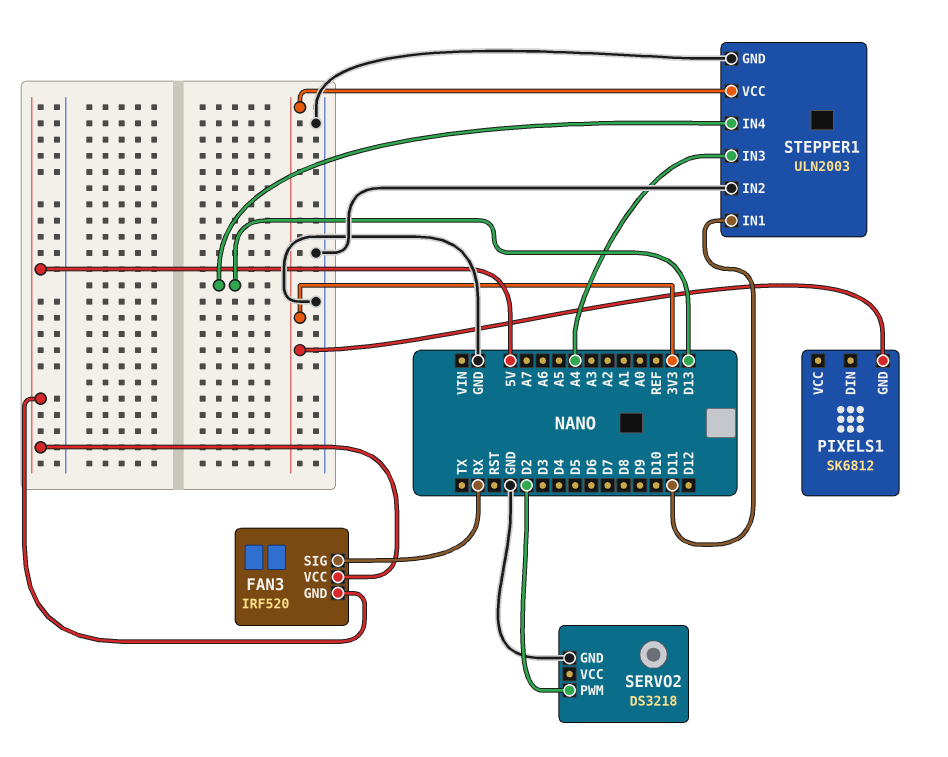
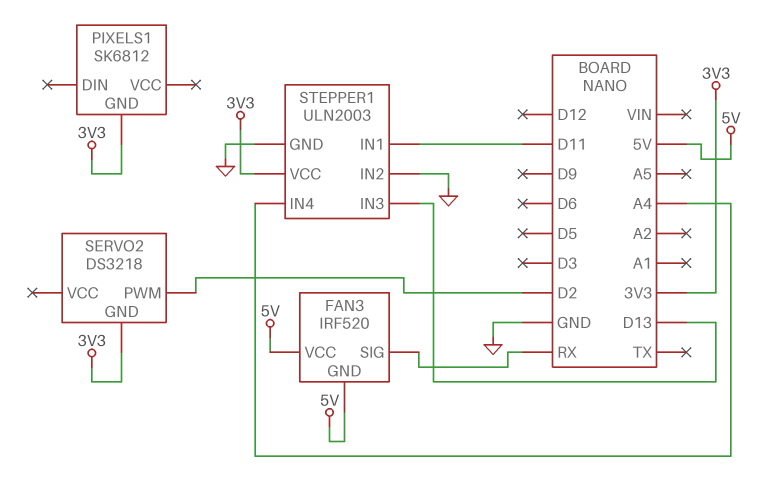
SERVO2 pin GND: GND -> 3V3
STEPPER1 pin IN3: A4 -> D13
STEPPER1 pin IN4: D13 -> A4

